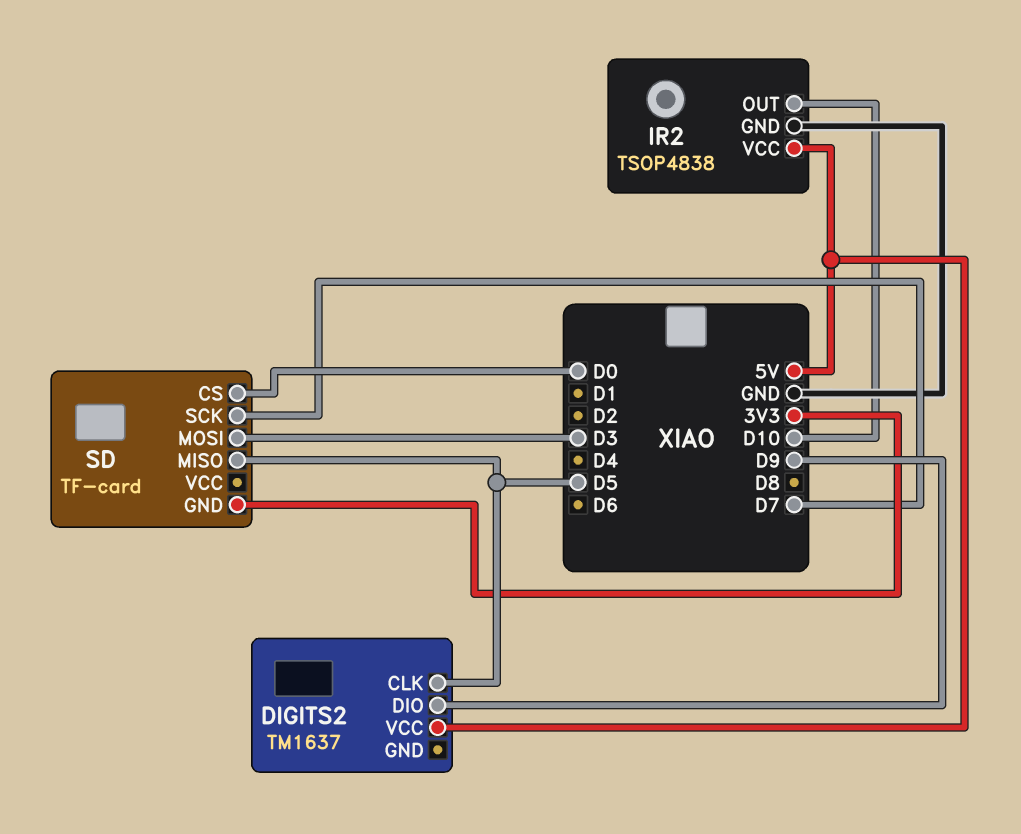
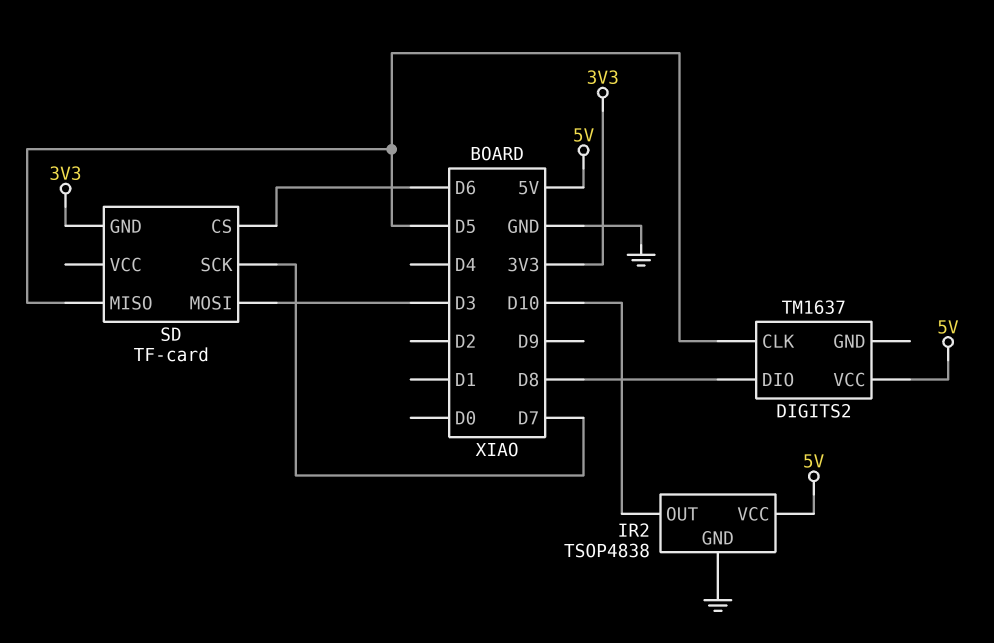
DIGITS2 pin DIO: D9 -> D8
SD pin CS: D0 -> D6

